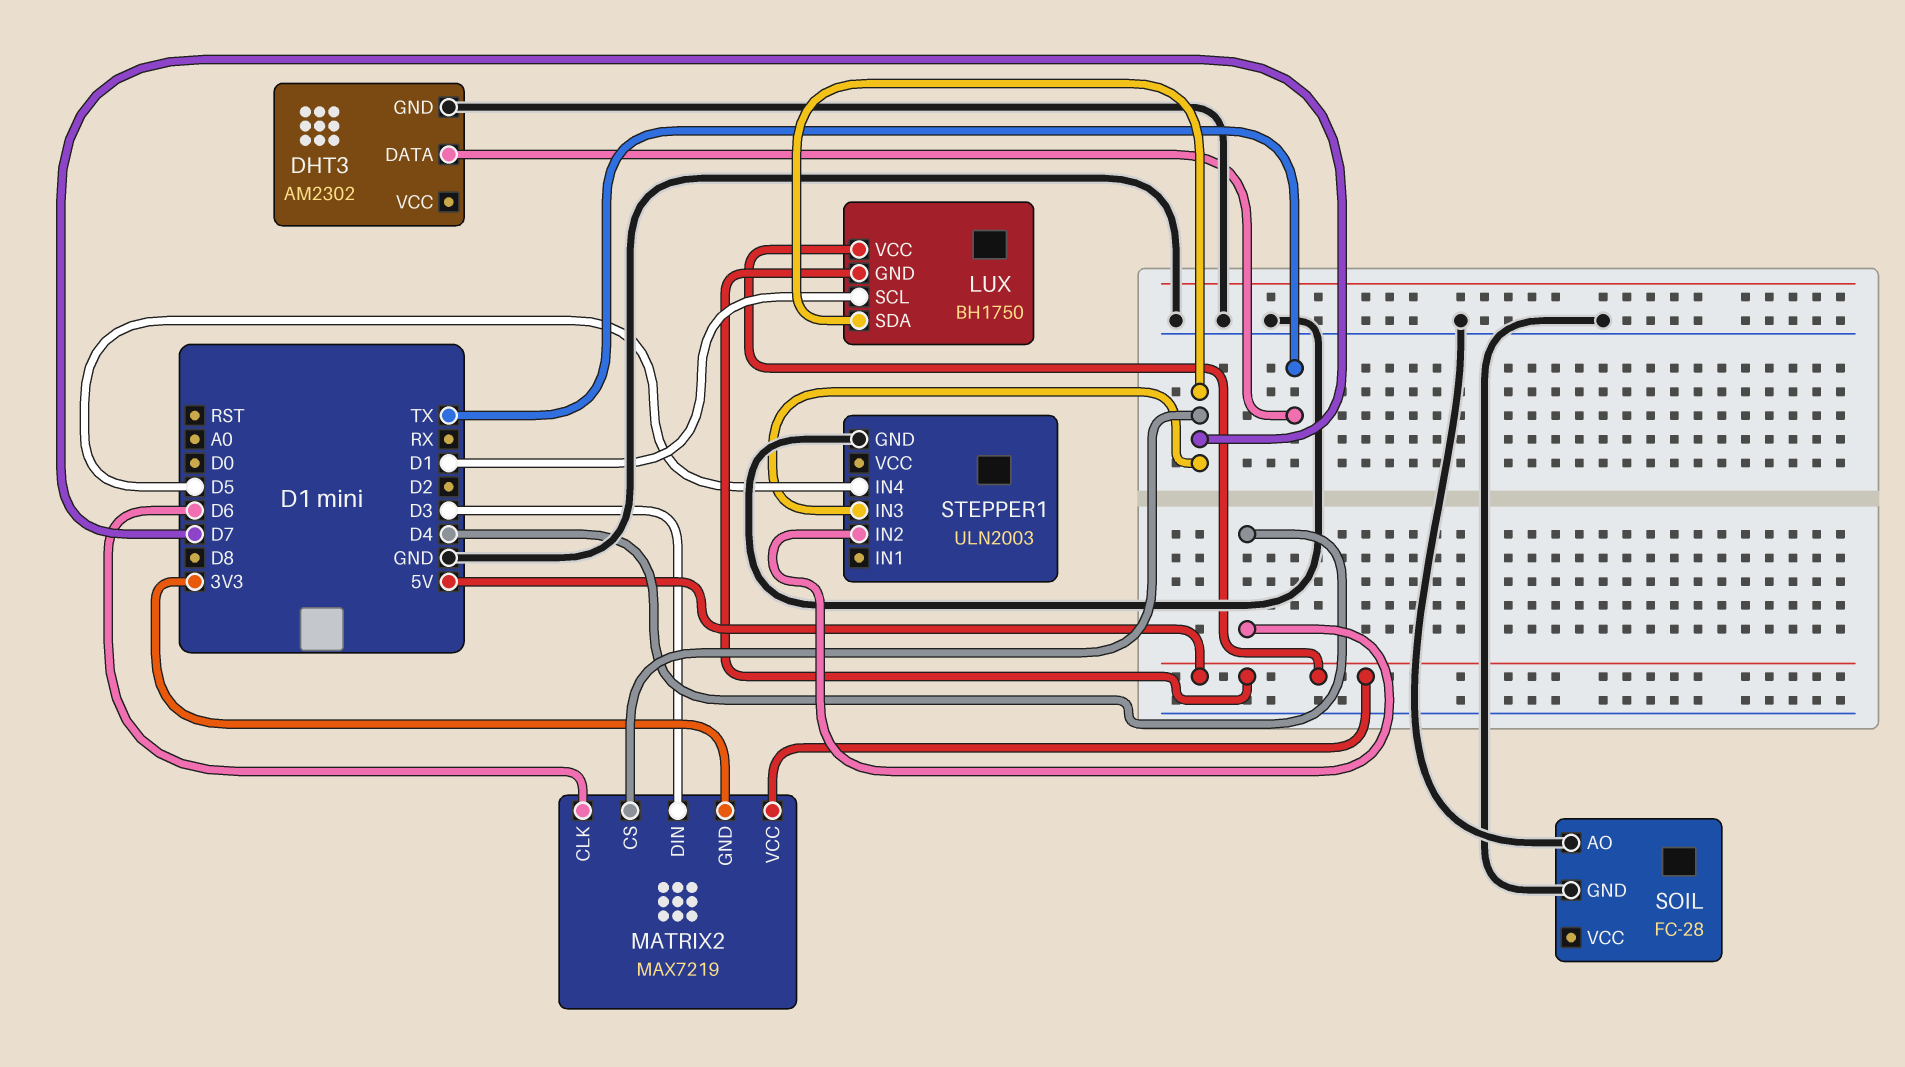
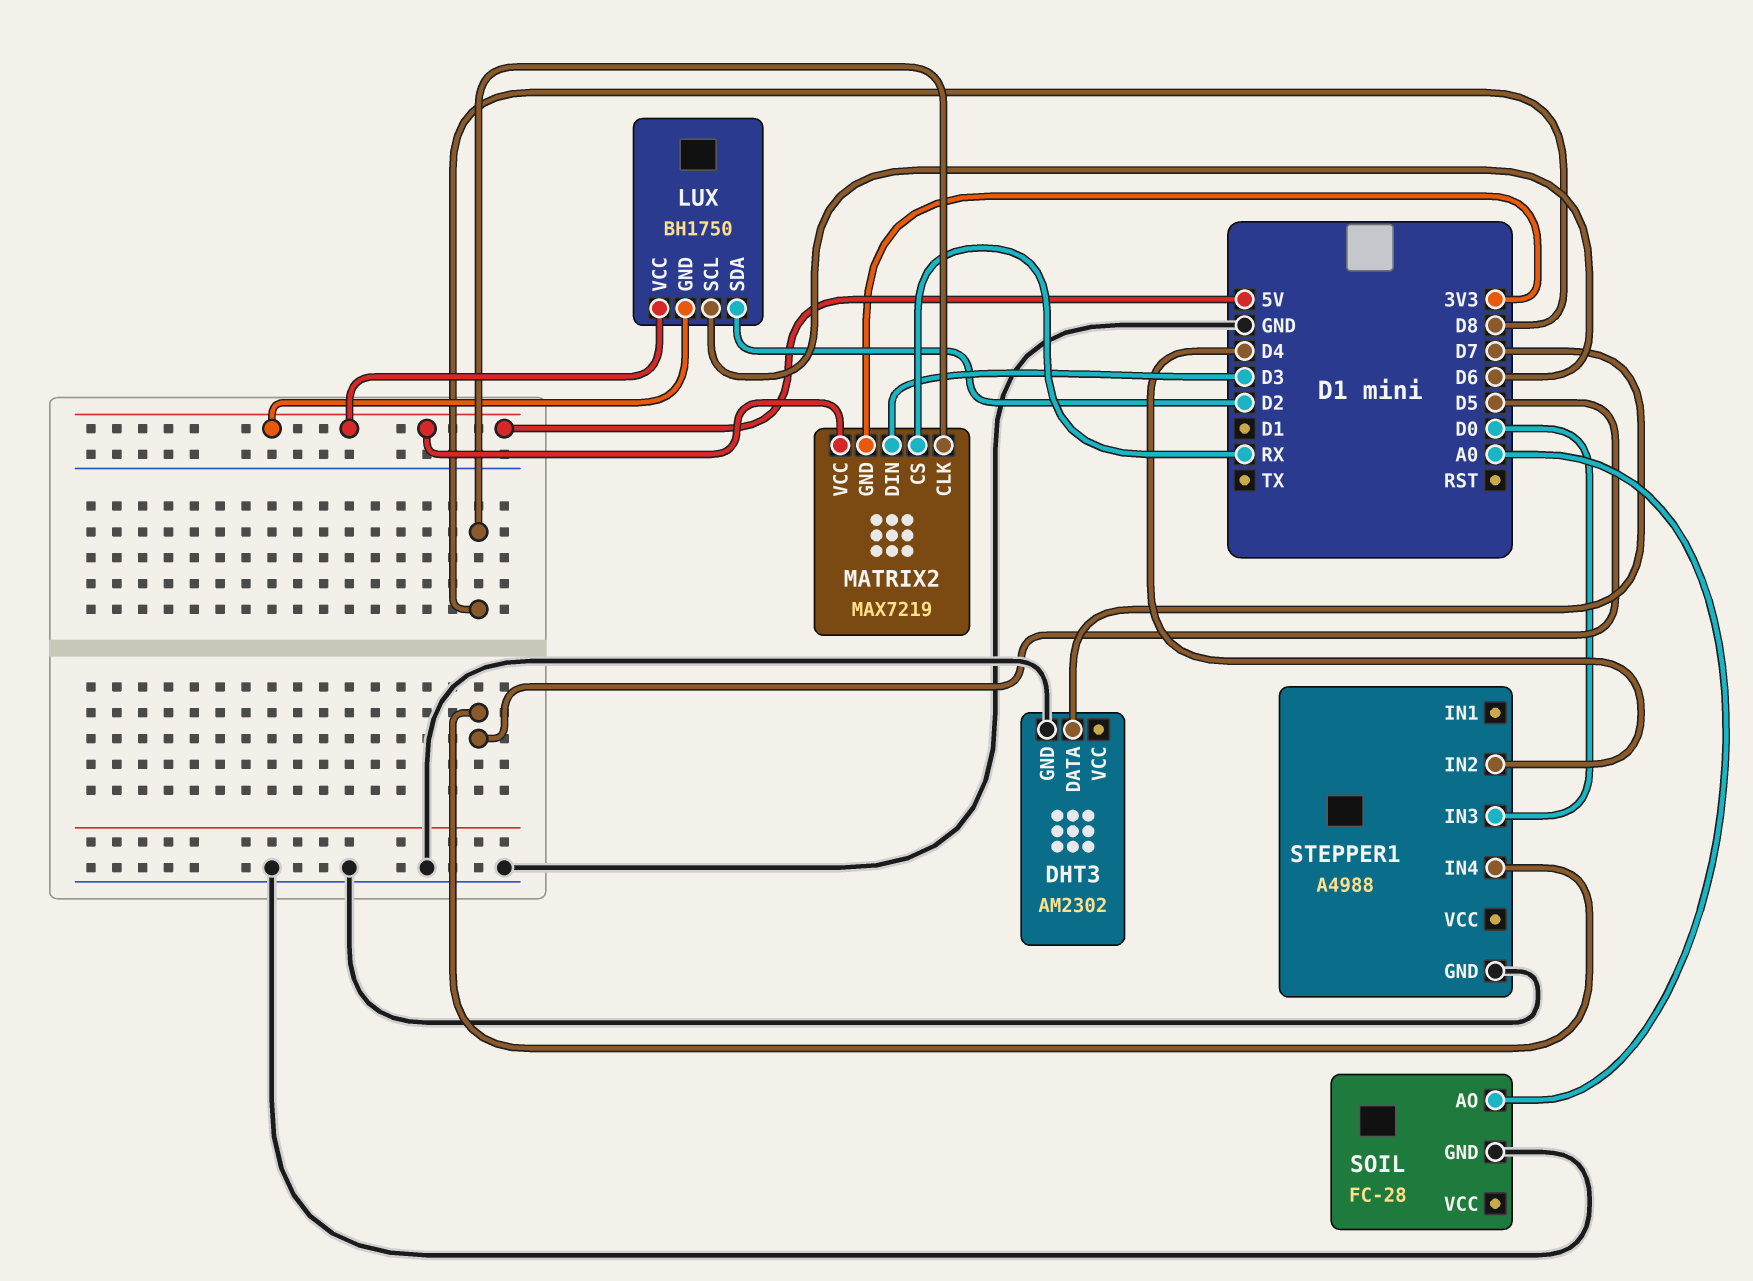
DHT3 pin DATA: TX -> D7
LUX pin SCL: D1 -> D6
LUX pin SDA: D7 -> D2
MATRIX2 pin CLK: D6 -> D8
MATRIX2 pin CS: D7 -> RX
SOIL pin AO: GND -> A0
STEPPER1: ULN2003 -> A4988
STEPPER1 pin IN3: D7 -> D0

